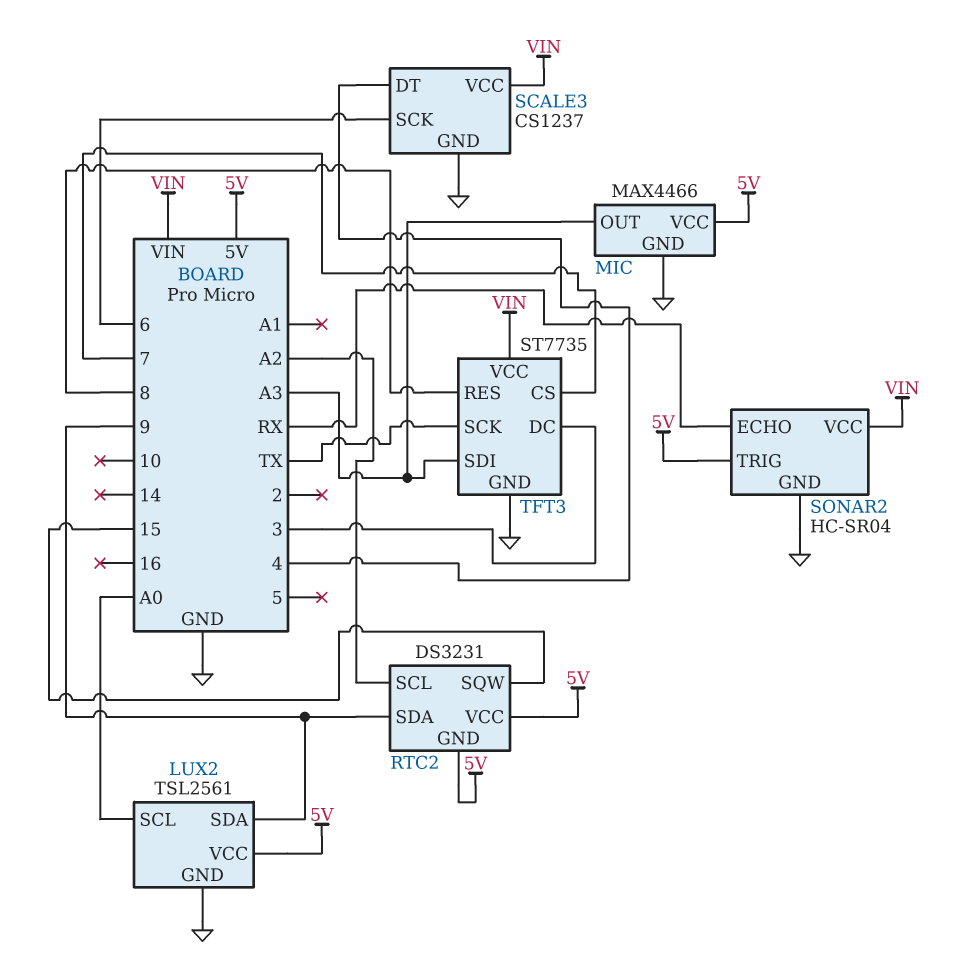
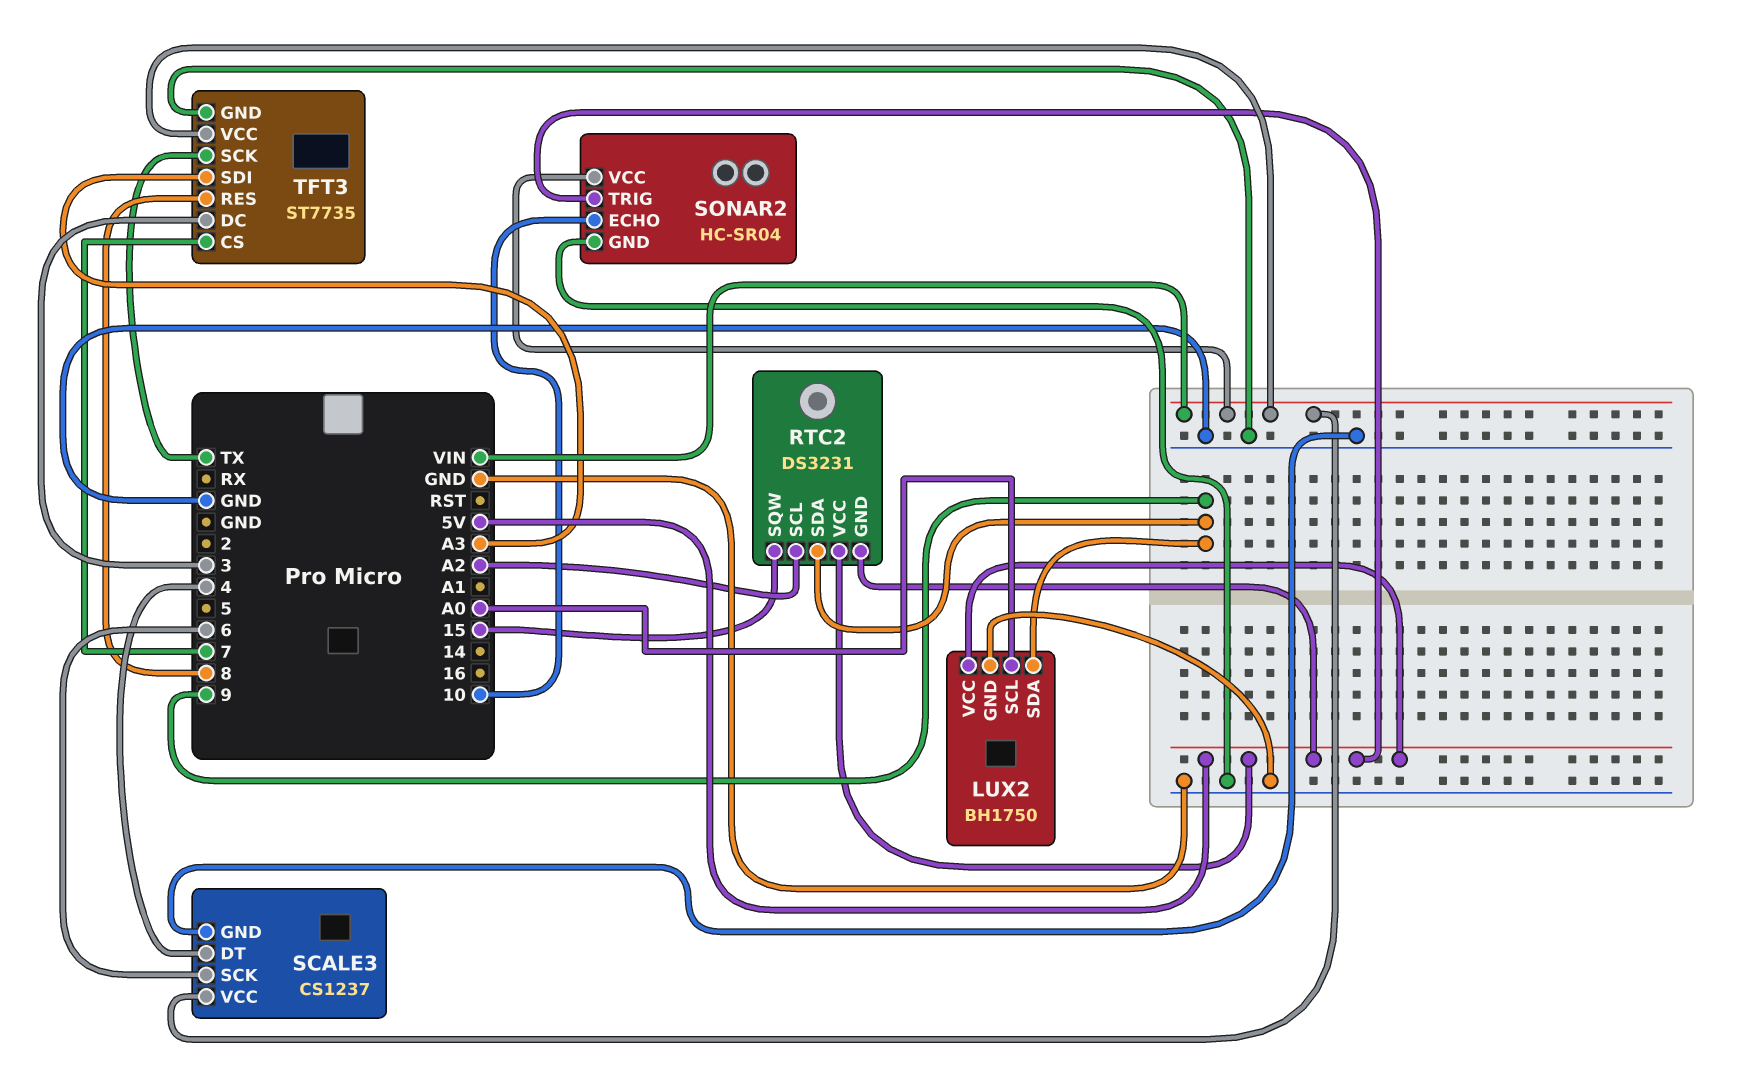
LUX2: TSL2561 -> BH1750
MIC: MAX4466 -> none
MIC pin GND: GND -> none
MIC pin OUT: A3 -> none
MIC pin VCC: 5V -> none
SONAR2 pin ECHO: RX -> 10

